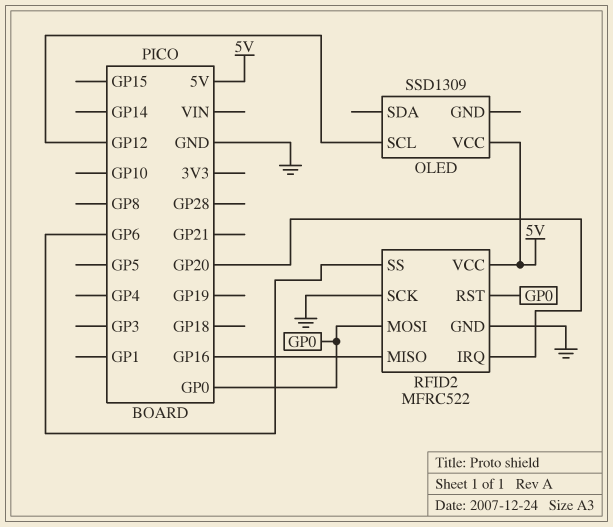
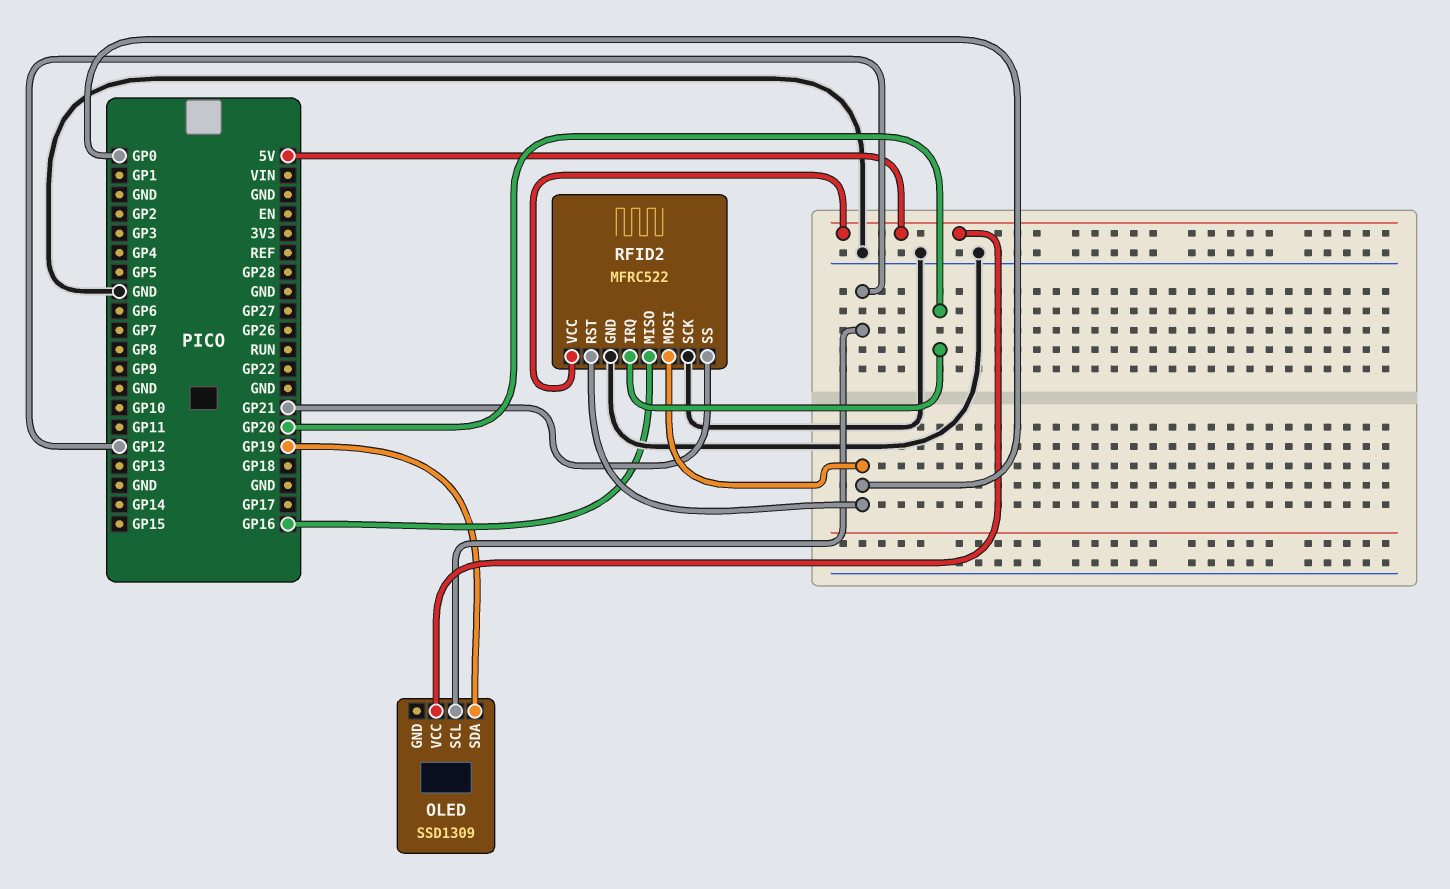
OLED pin SDA: none -> GP19
RFID2 pin SS: GP6 -> GP21

